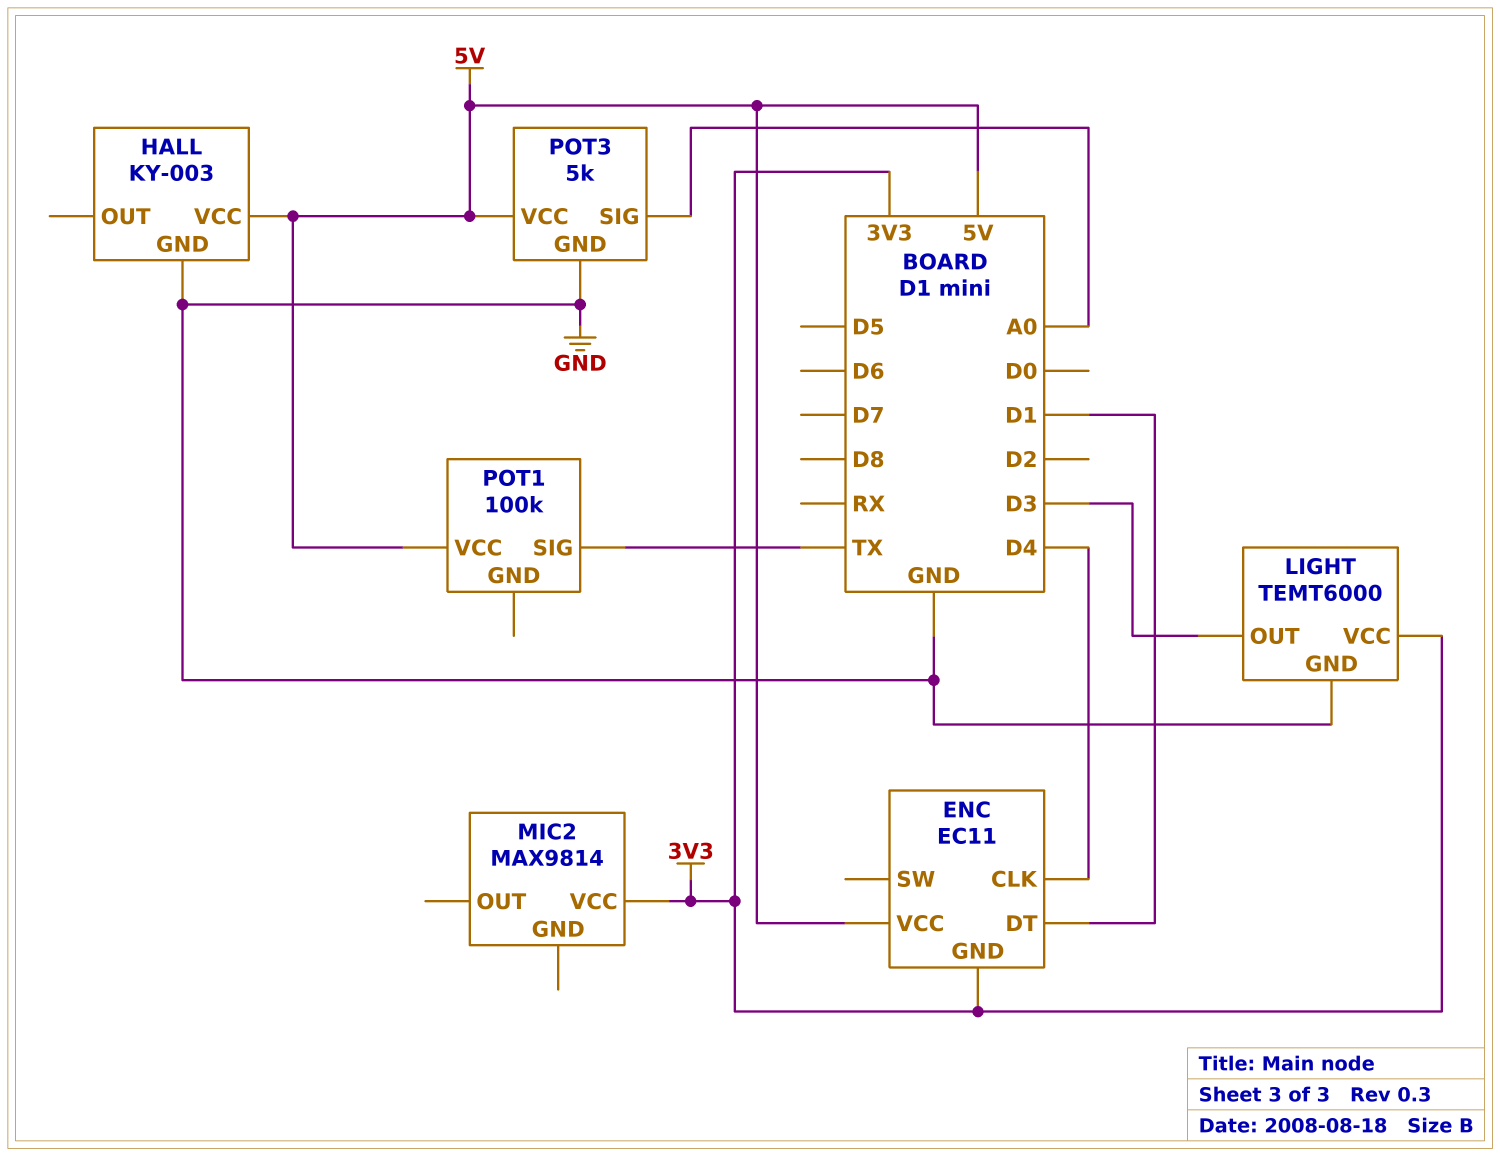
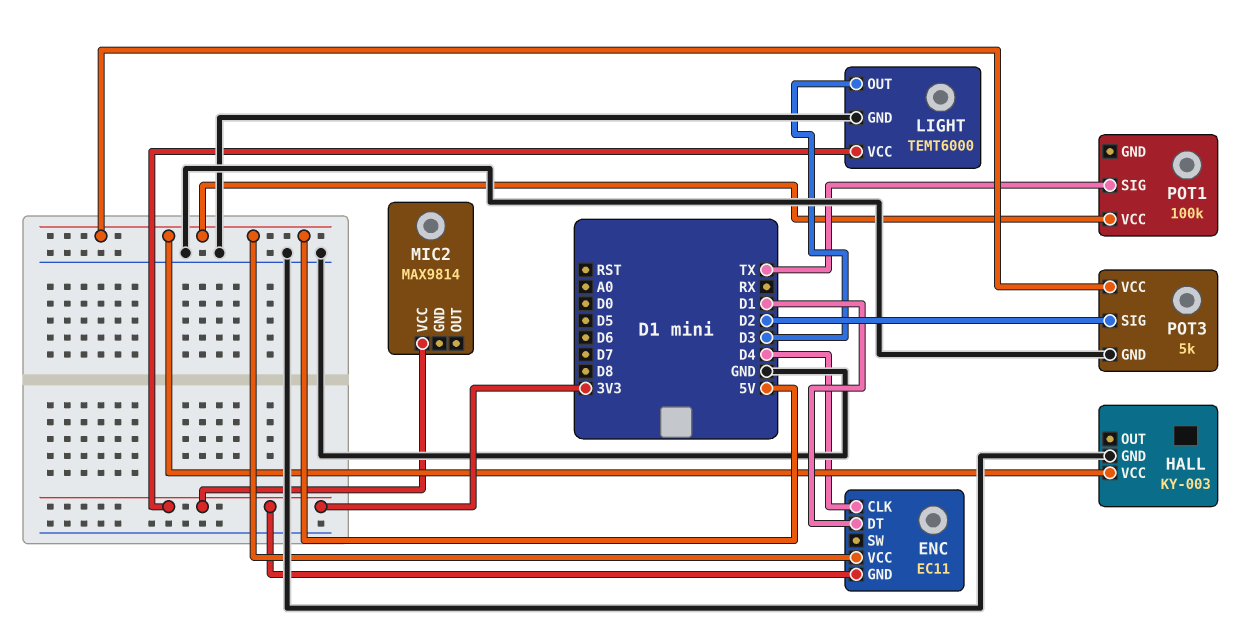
POT3 pin SIG: A0 -> D2

